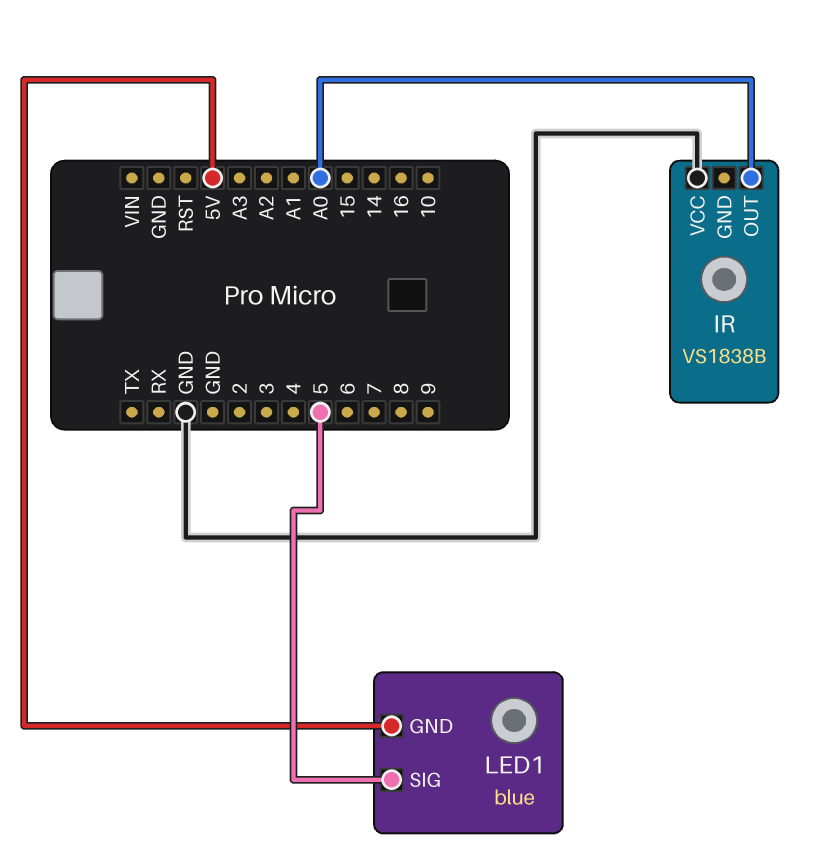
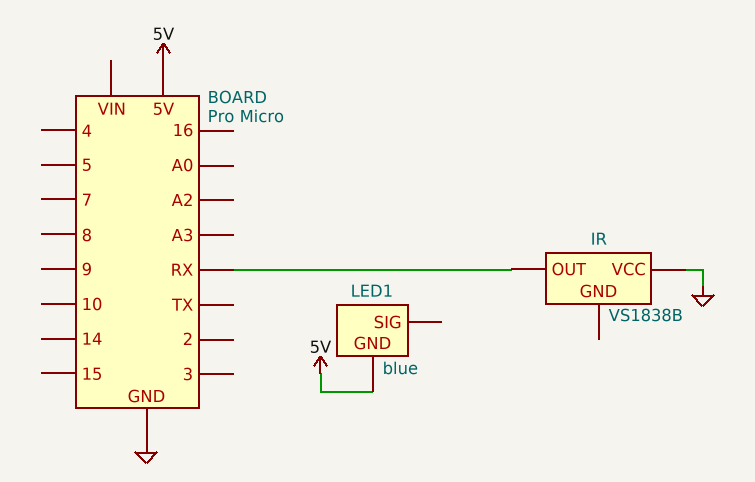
IR pin OUT: A0 -> RX
LED1 pin SIG: 5 -> none

